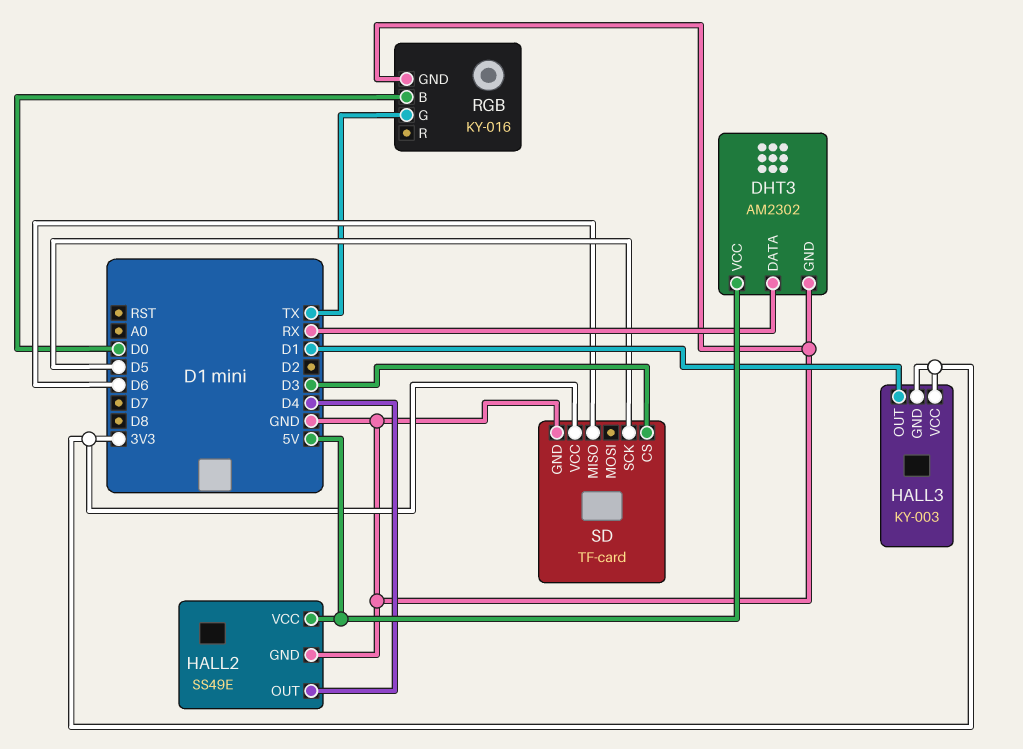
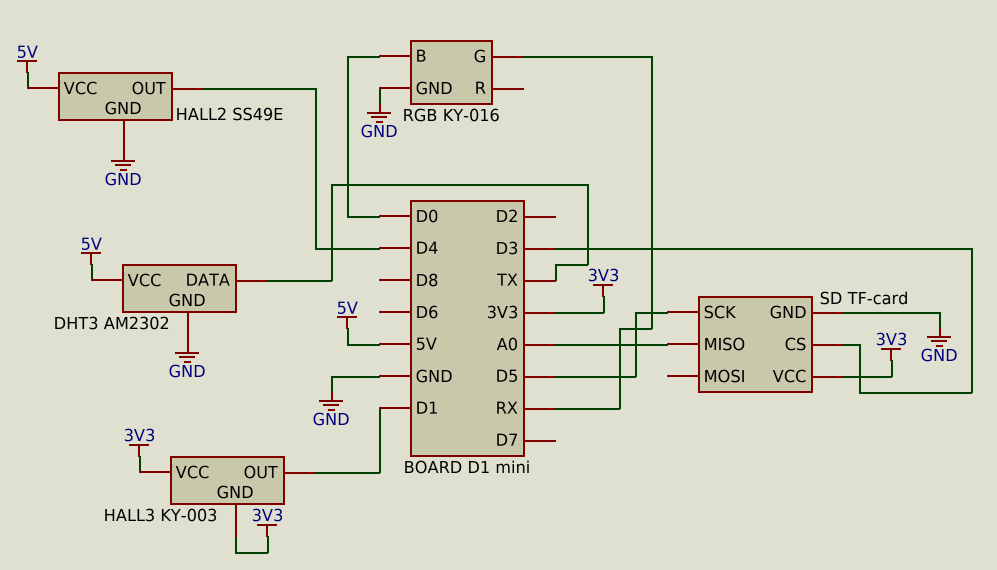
DHT3 pin DATA: RX -> TX
RGB pin G: TX -> RX
SD pin MISO: D6 -> A0

